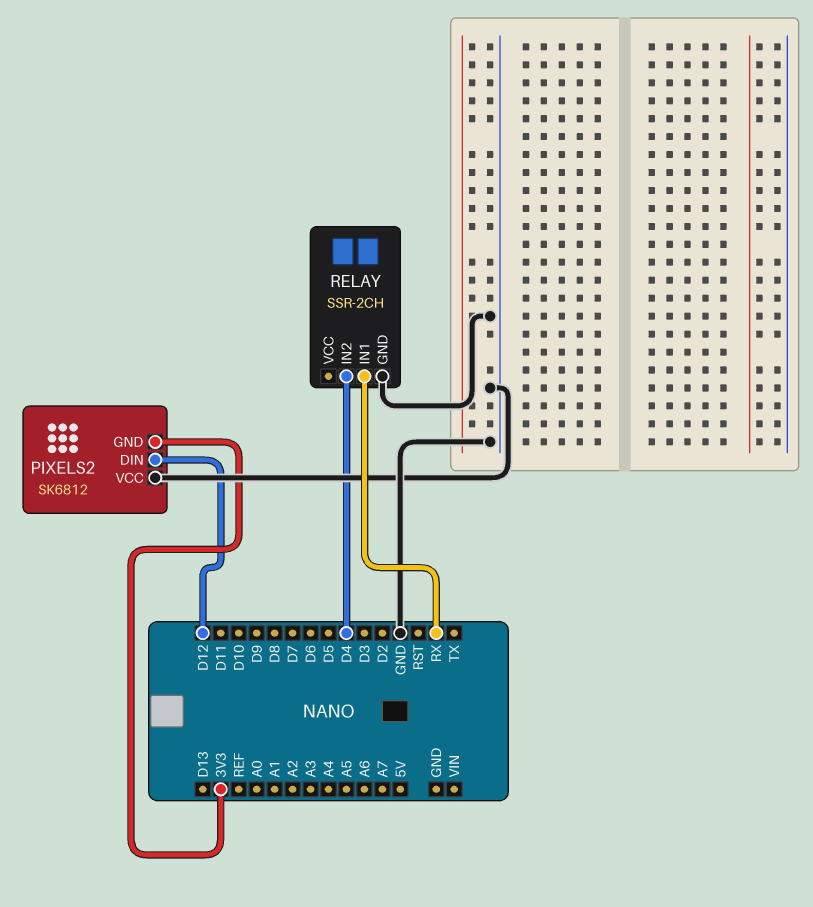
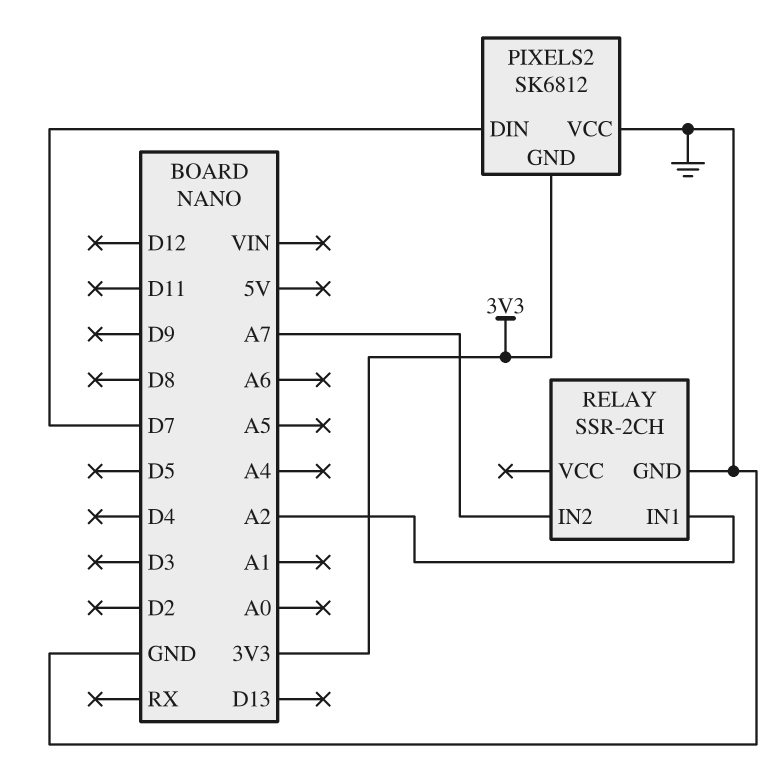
PIXELS2 pin DIN: D12 -> D7
RELAY pin IN1: RX -> A2
RELAY pin IN2: D4 -> A7

